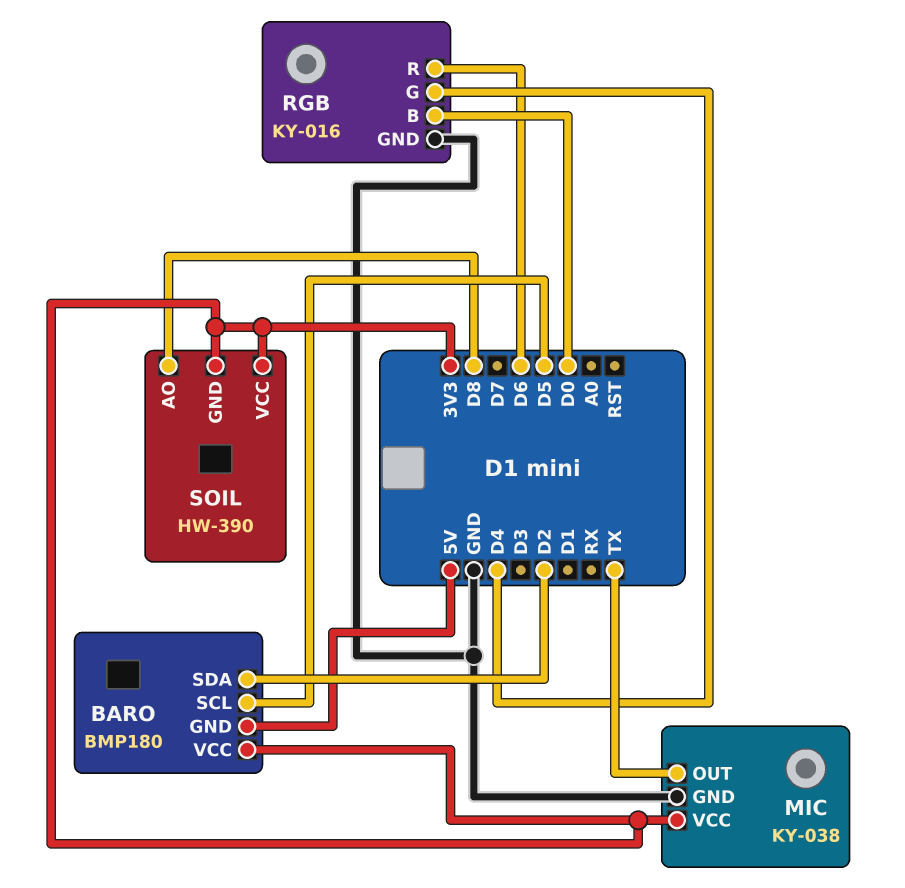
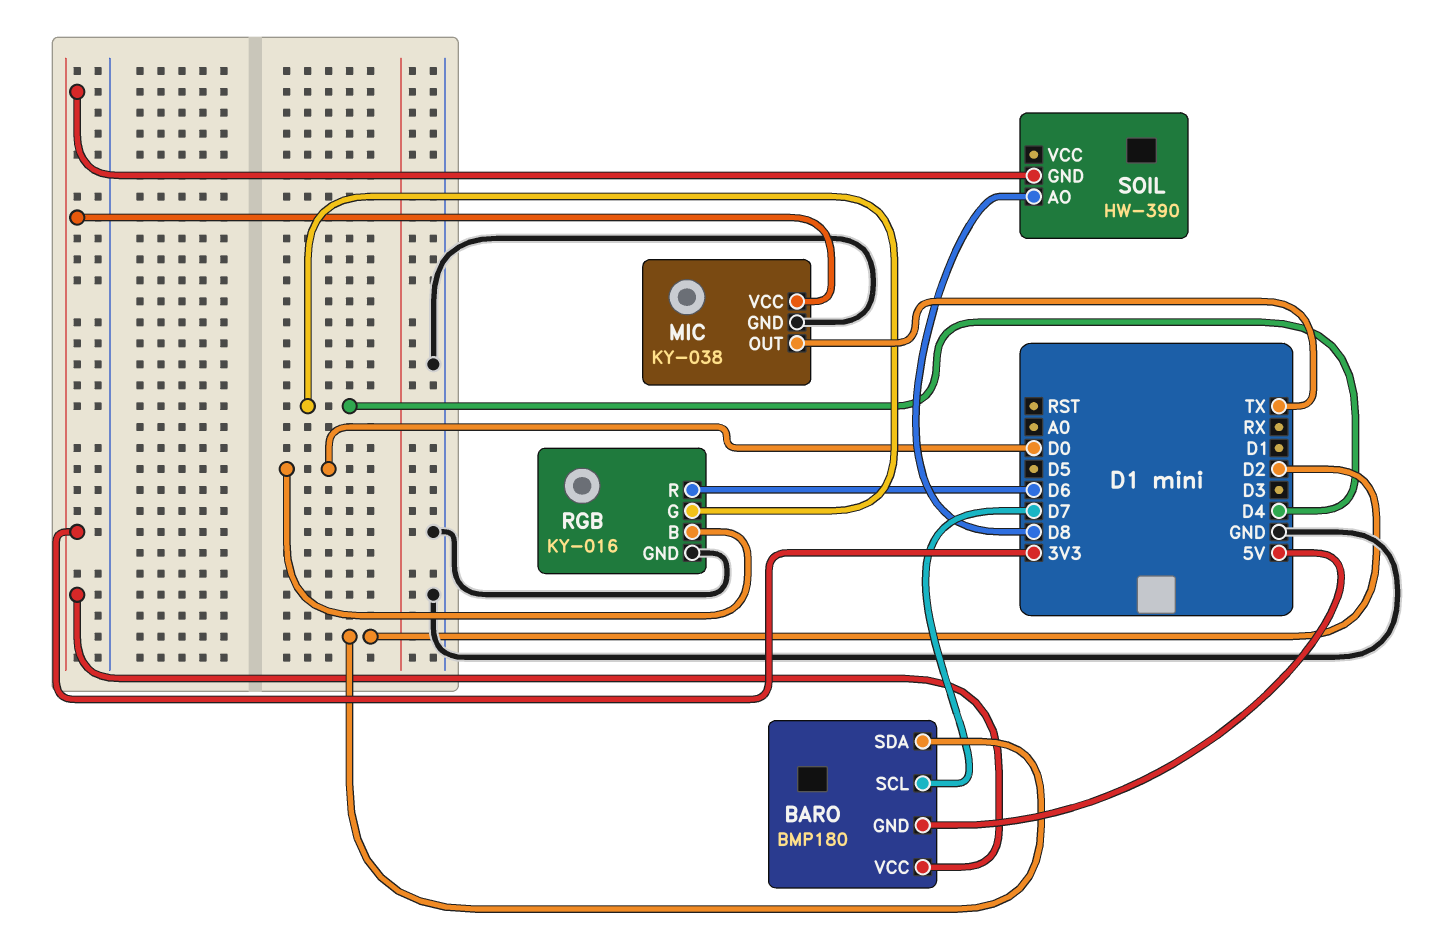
BARO pin SCL: D5 -> D7
SOIL pin VCC: 3V3 -> none

